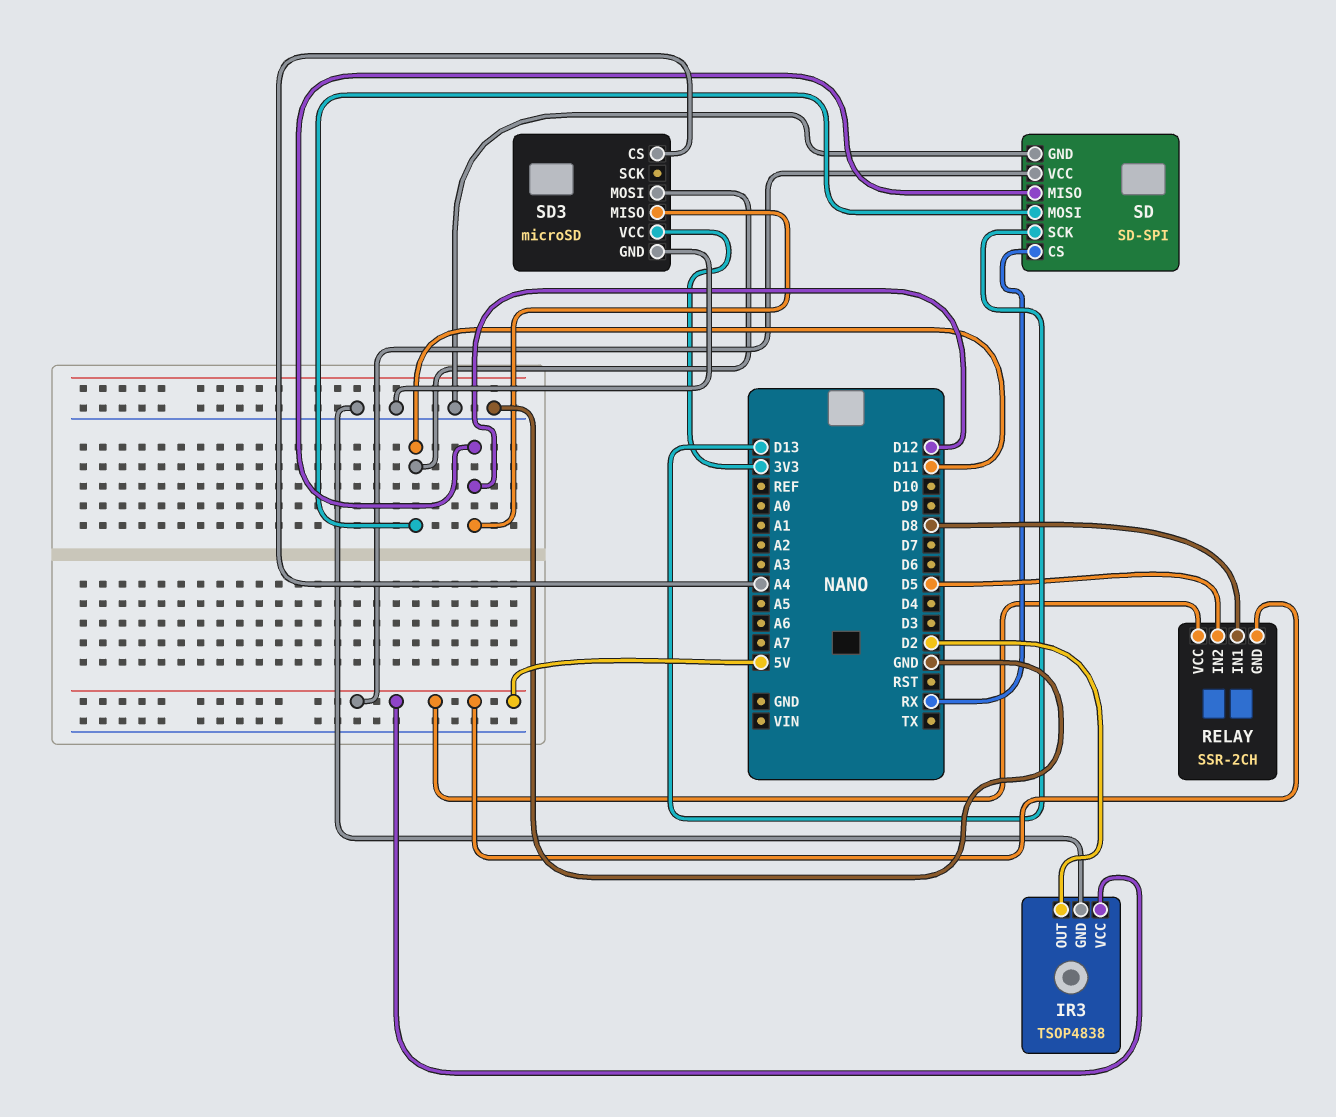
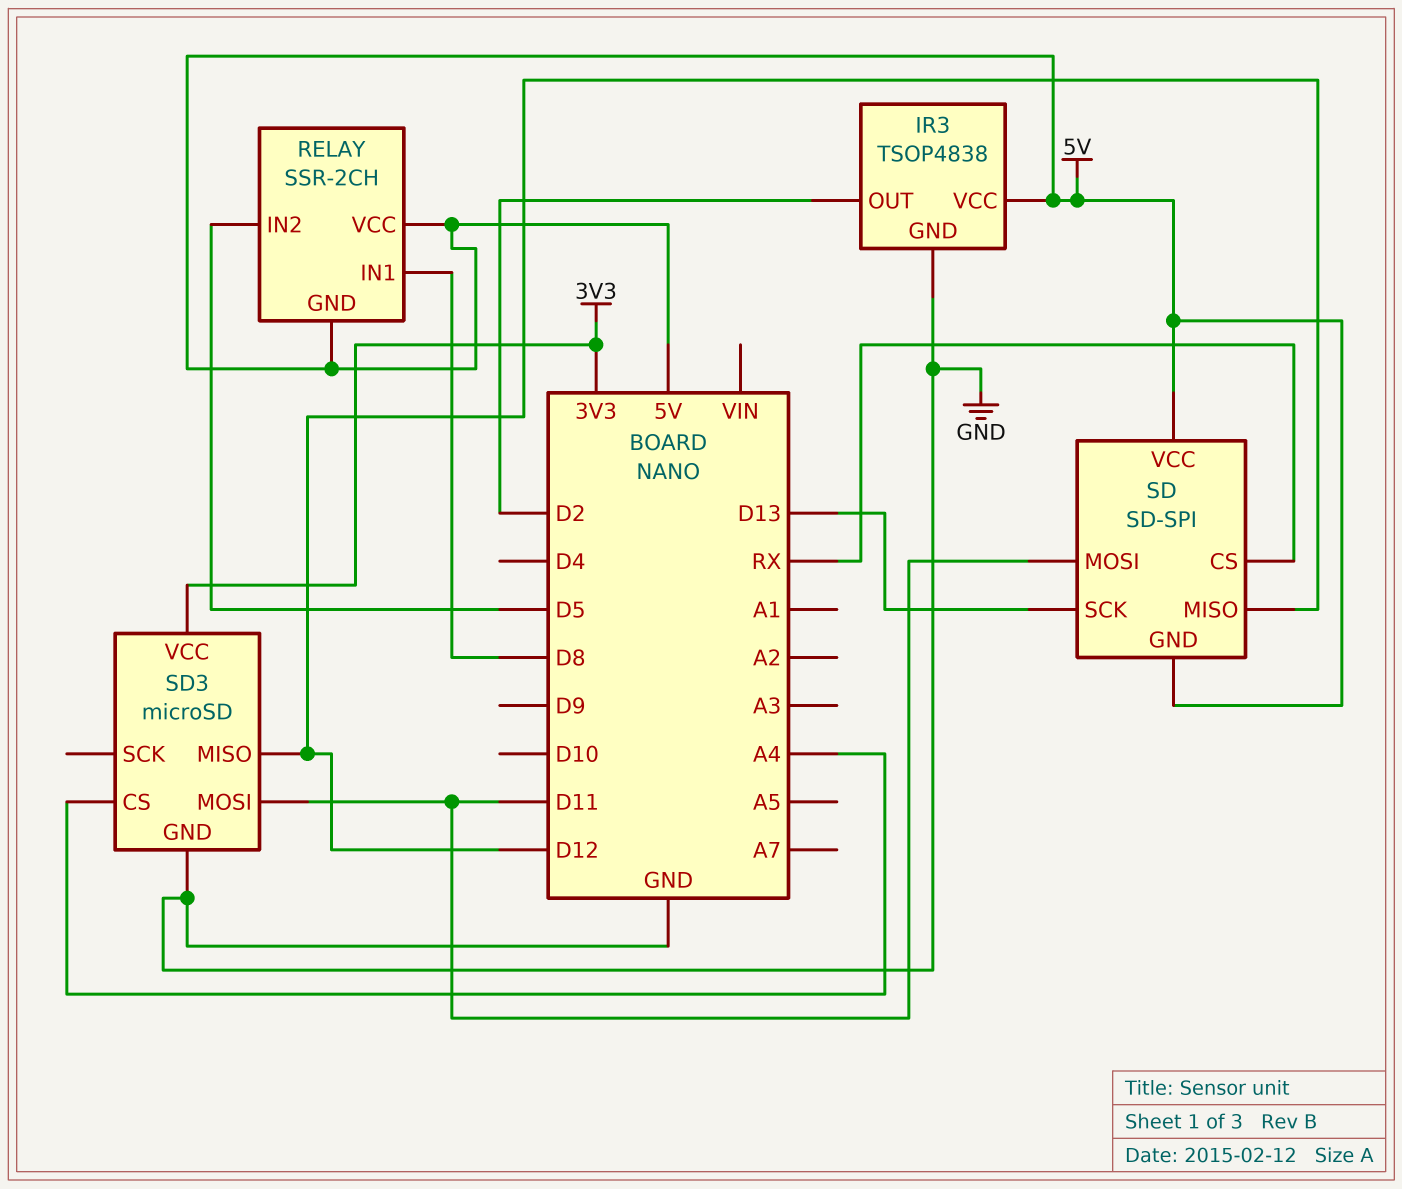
SD pin GND: GND -> 5V

